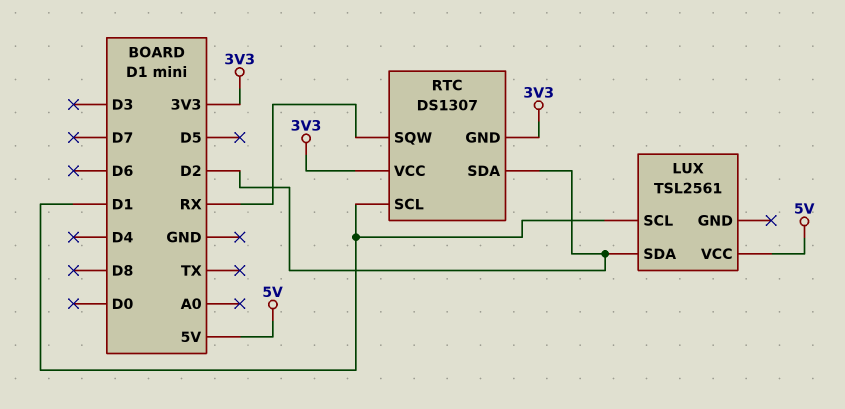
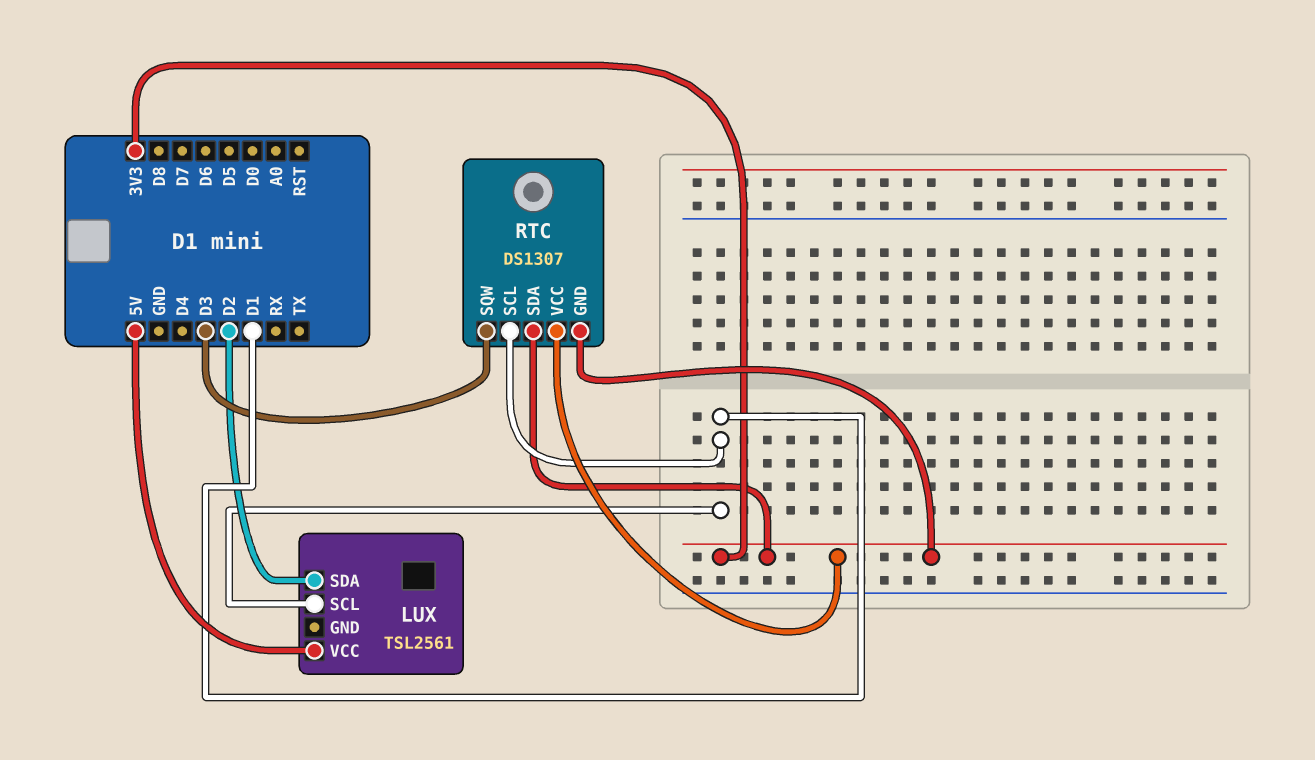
RTC pin SDA: D2 -> 3V3
RTC pin SQW: RX -> D3

